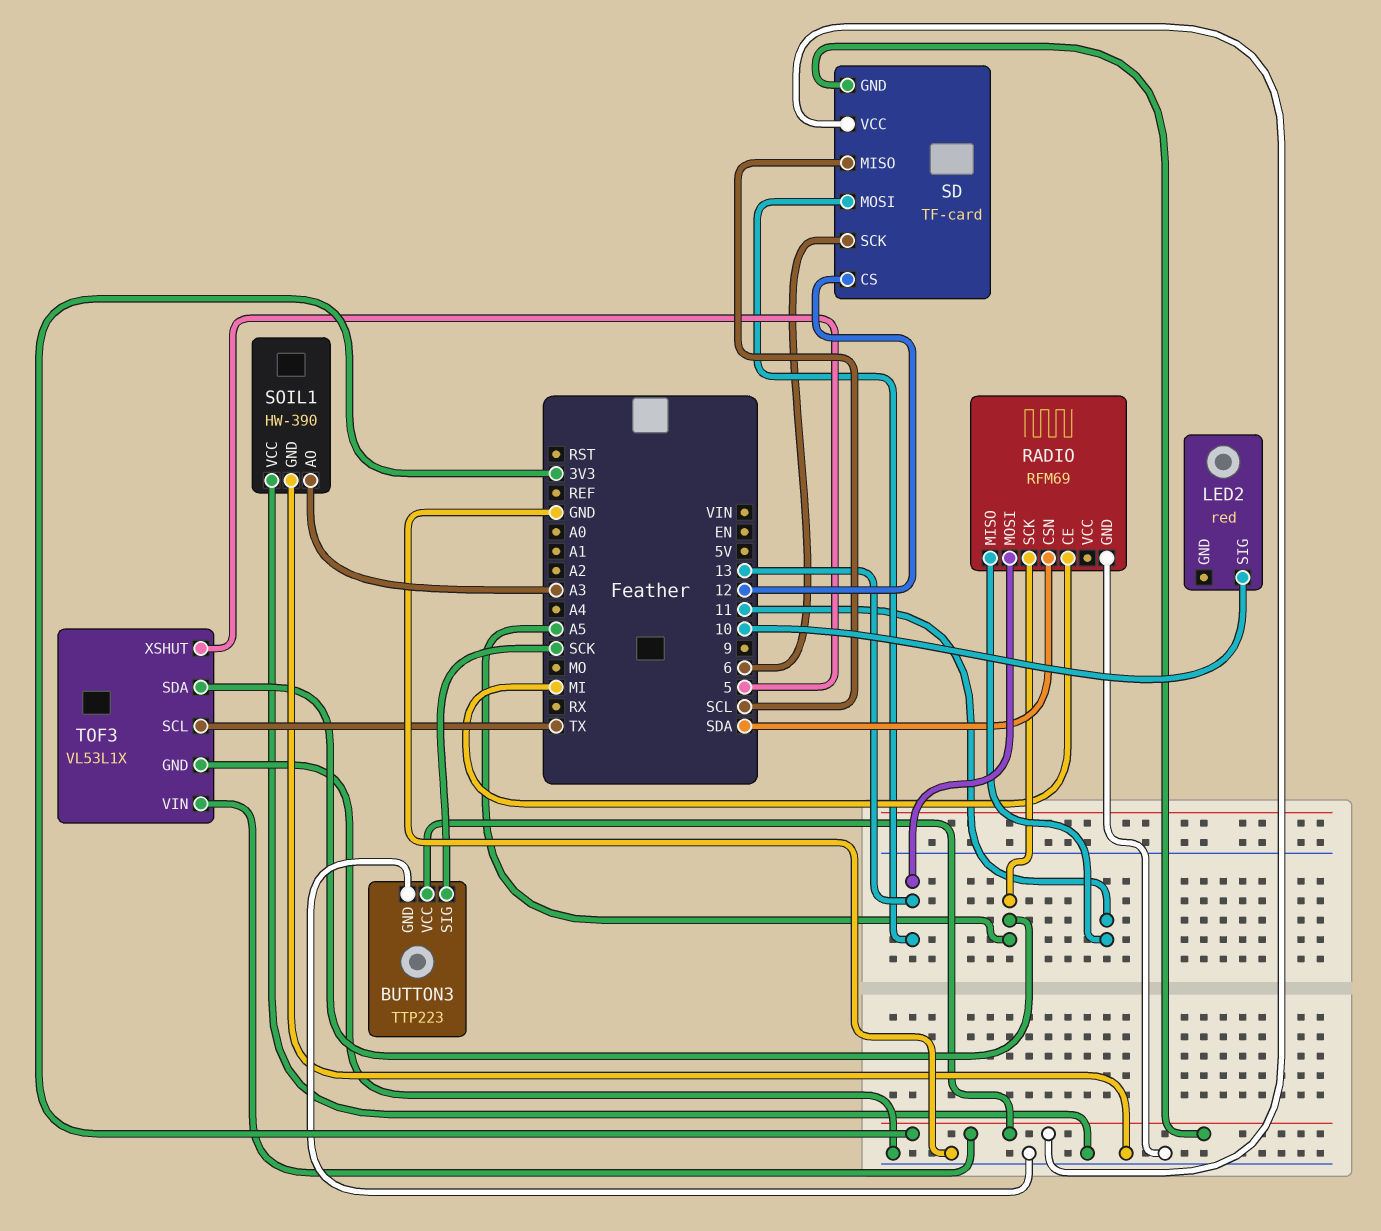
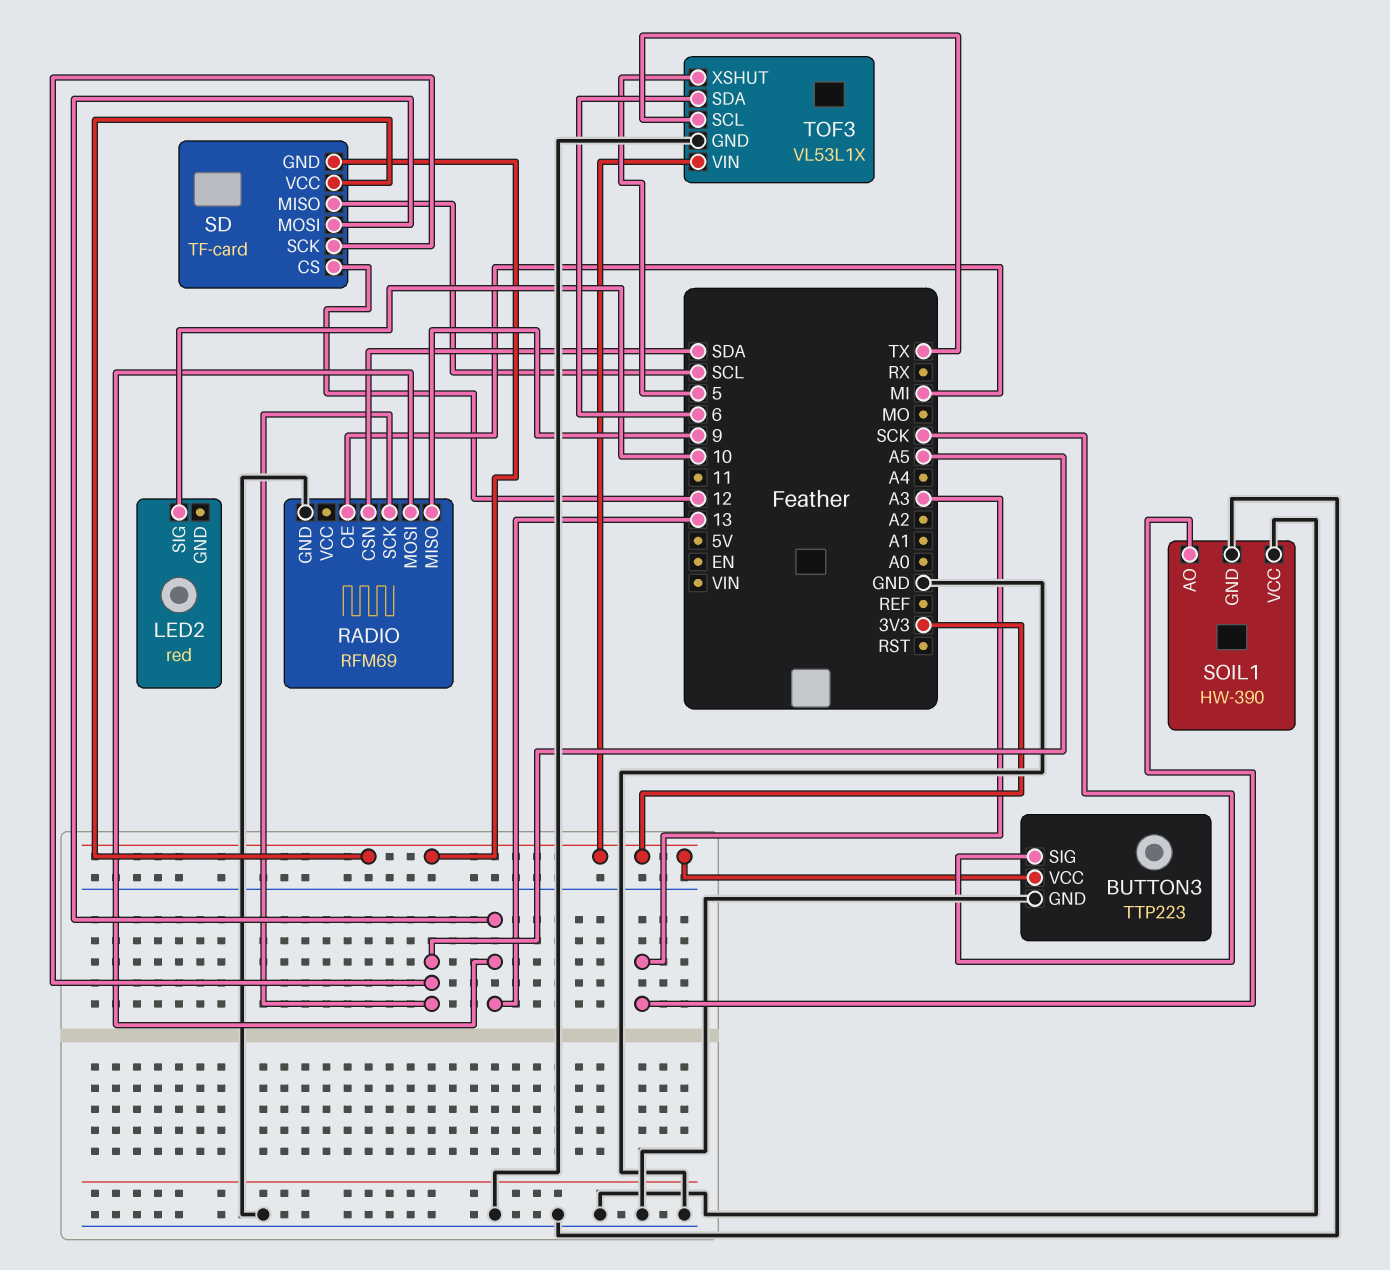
RADIO pin MISO: 11 -> 9
SD pin SCK: 6 -> A5
TOF3 pin SDA: A5 -> 6

